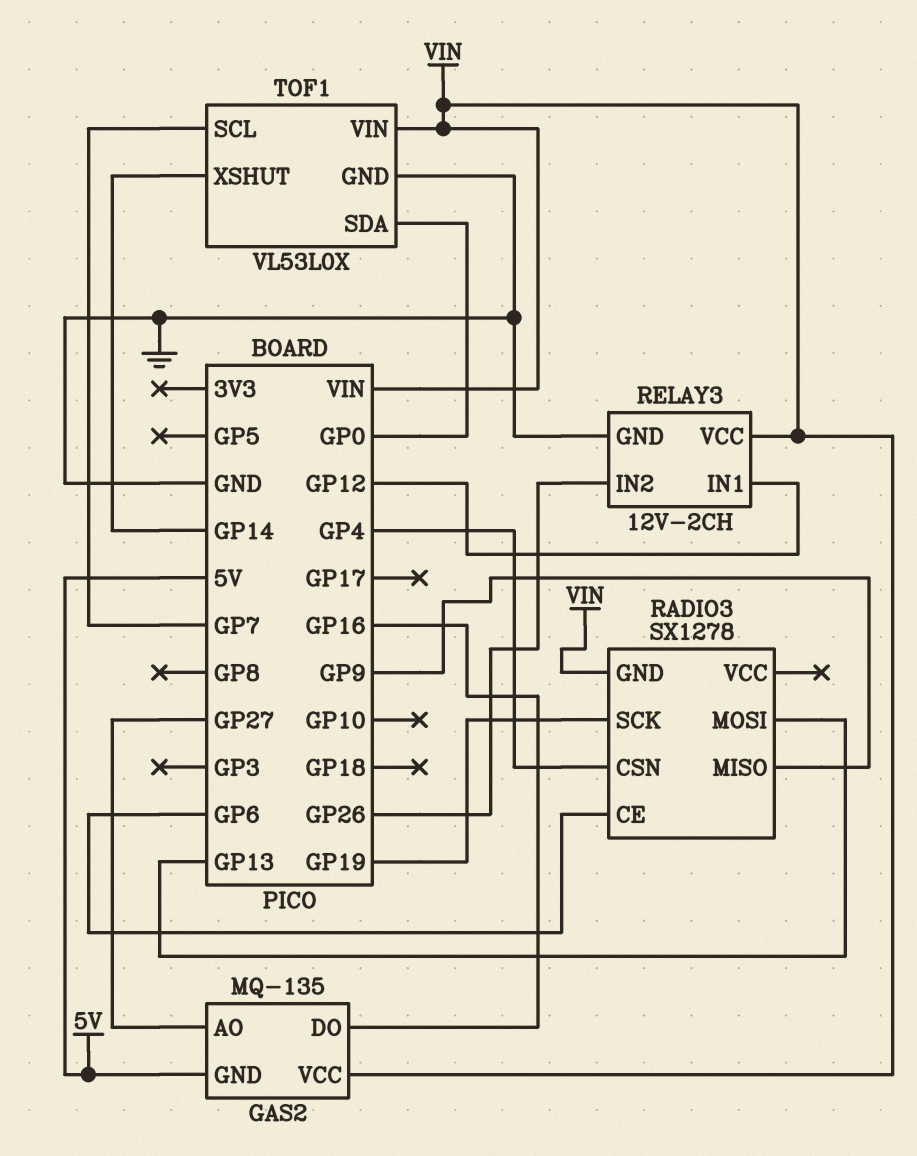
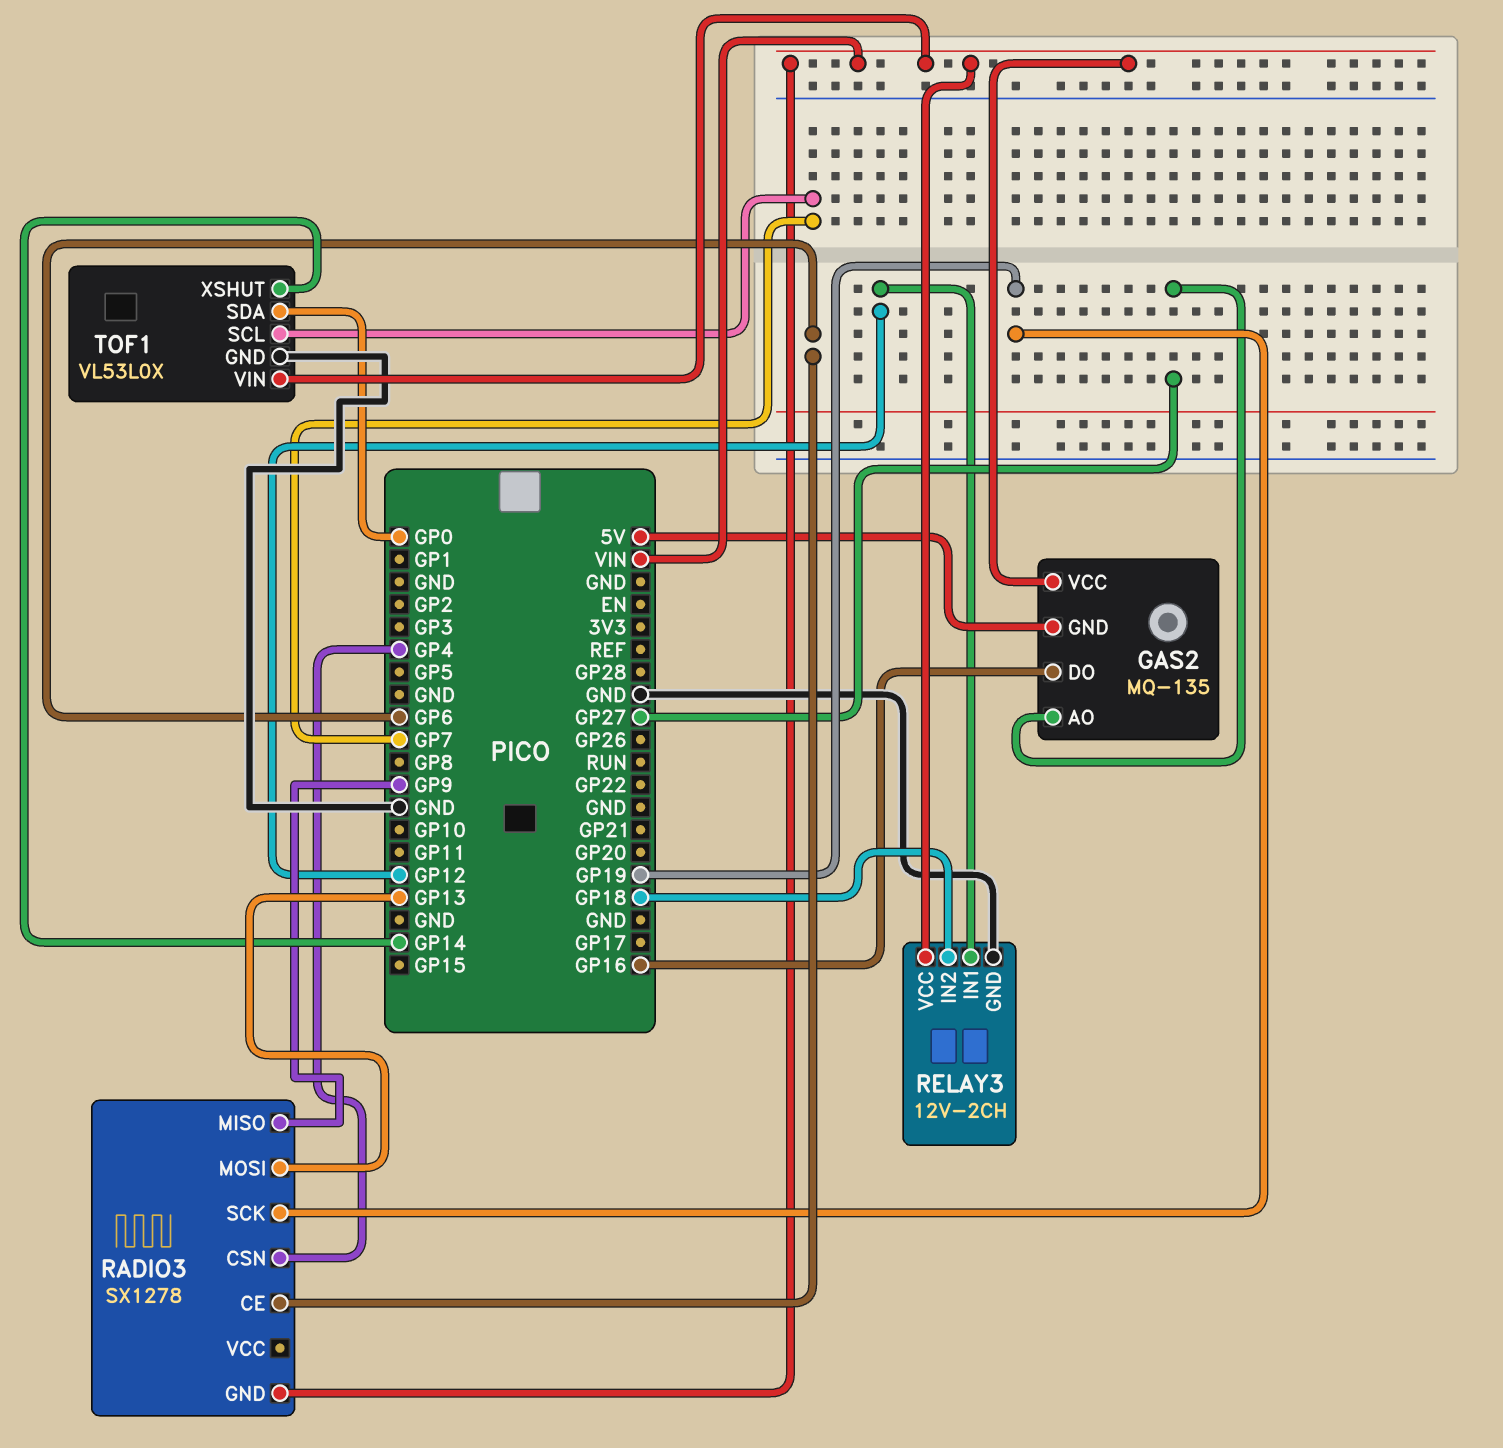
RELAY3 pin IN2: GP26 -> GP18

